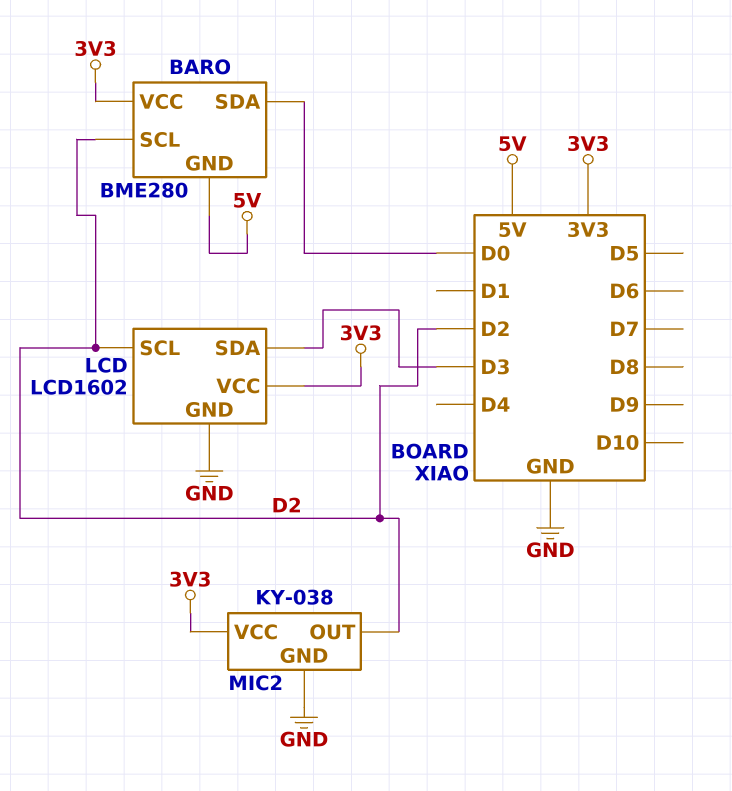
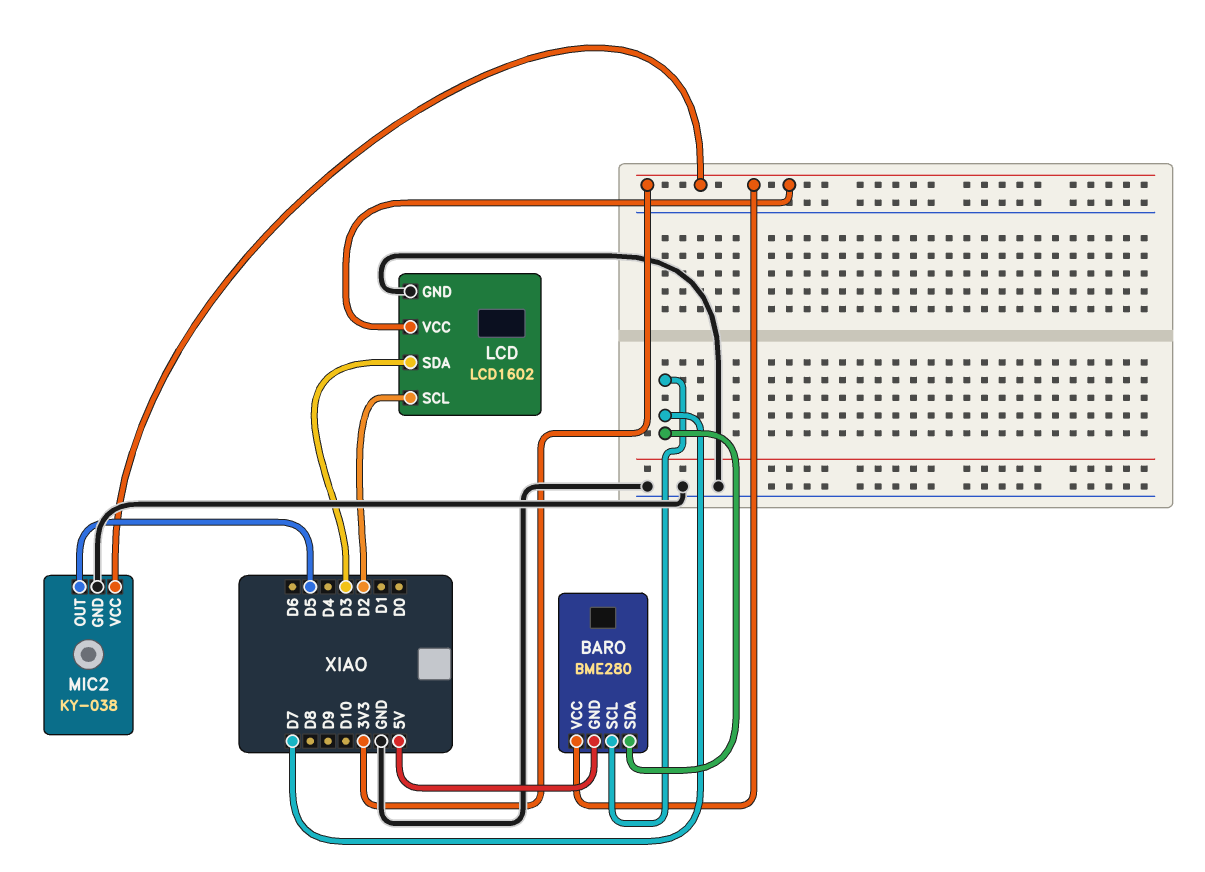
BARO pin SCL: D2 -> D7
BARO pin SDA: D0 -> D7
MIC2 pin OUT: D2 -> D5

